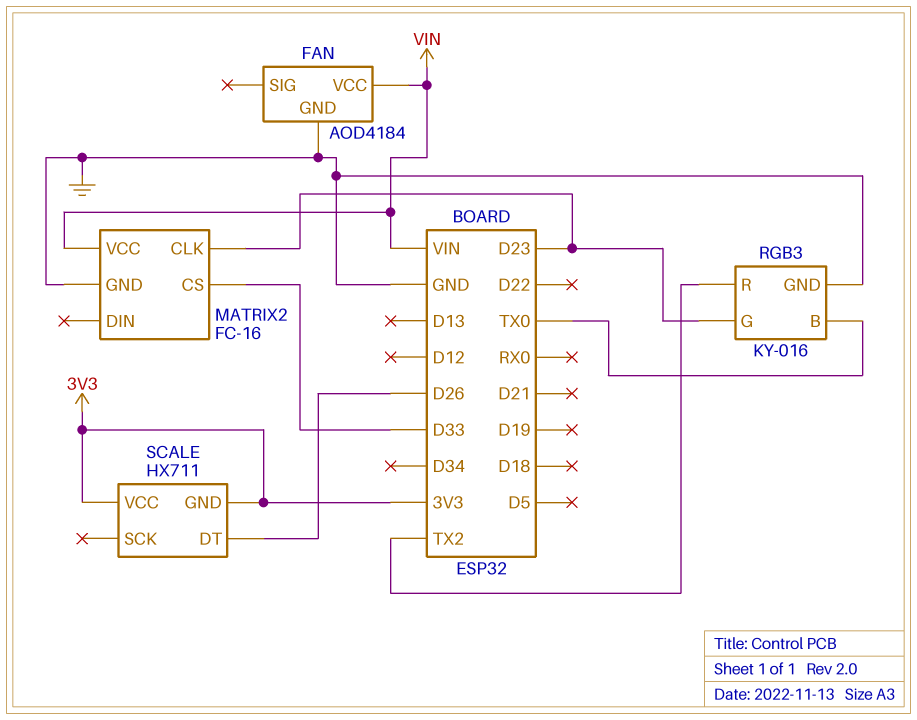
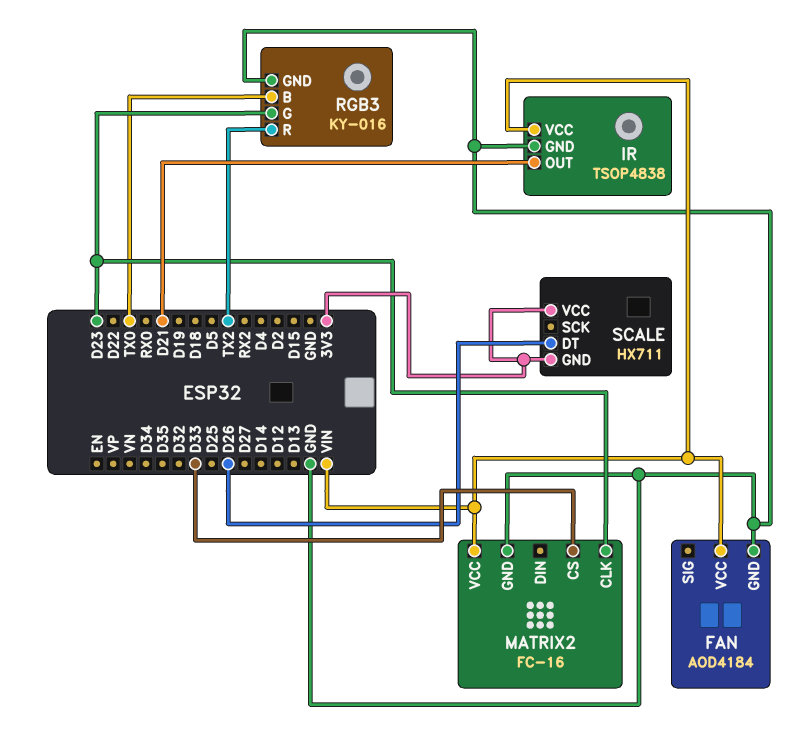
IR: none -> TSOP4838
IR pin GND: none -> GND
IR pin OUT: none -> D21
IR pin VCC: none -> VIN

